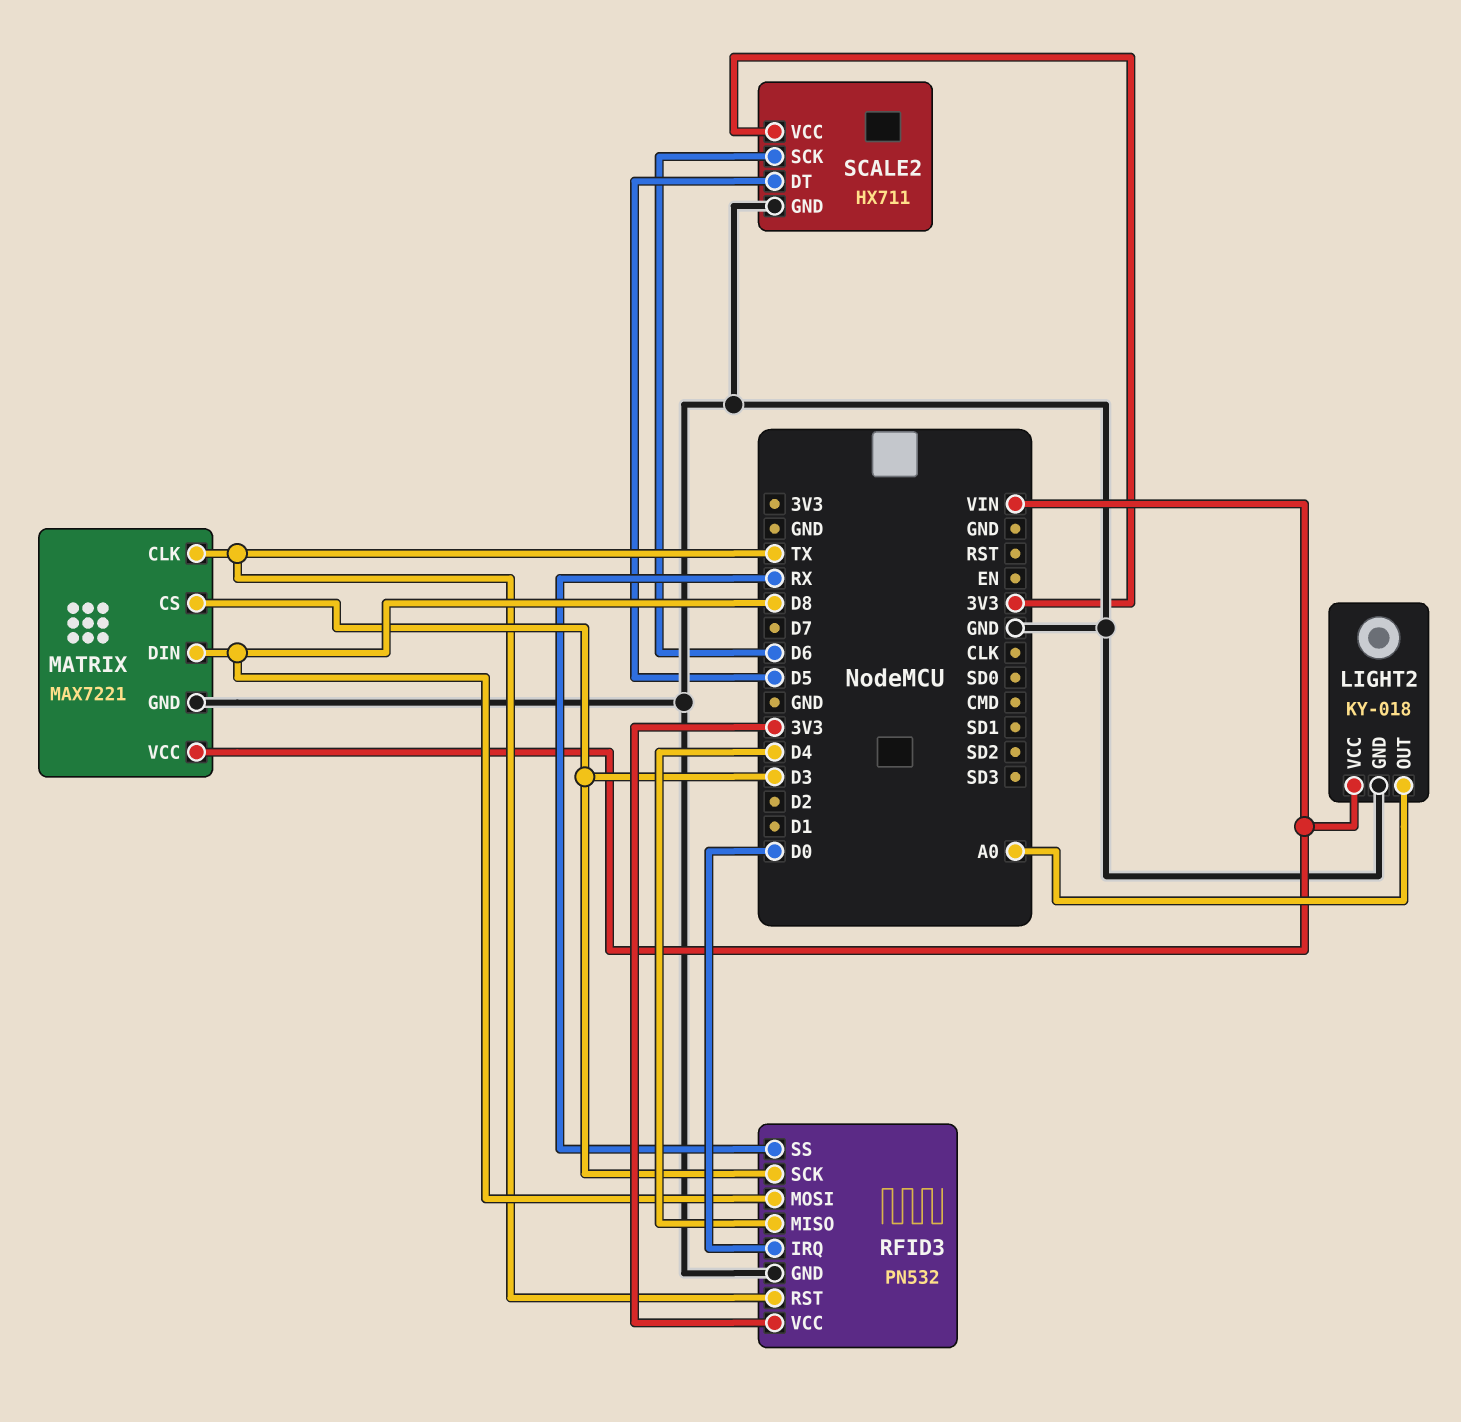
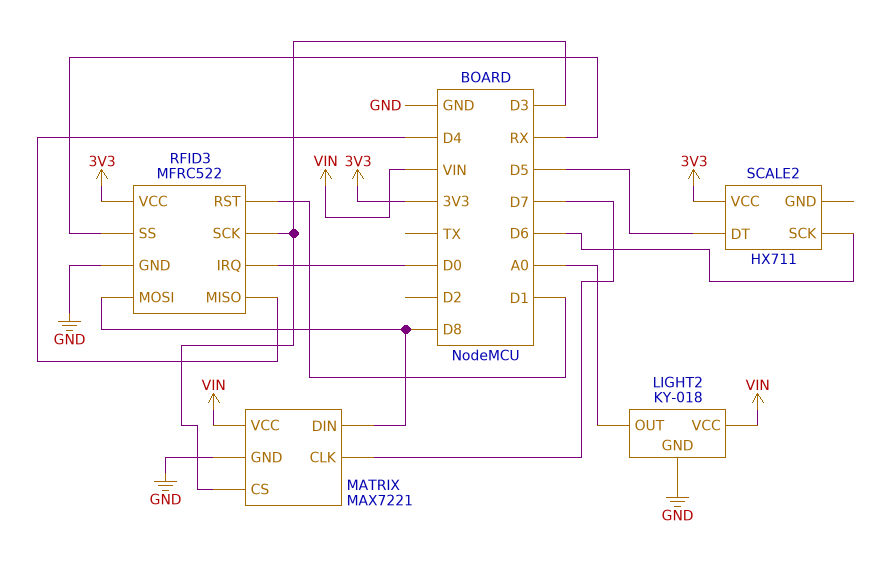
MATRIX pin CLK: TX -> D7
RFID3: PN532 -> MFRC522
RFID3 pin RST: TX -> D1
SCALE2 pin GND: GND -> none

